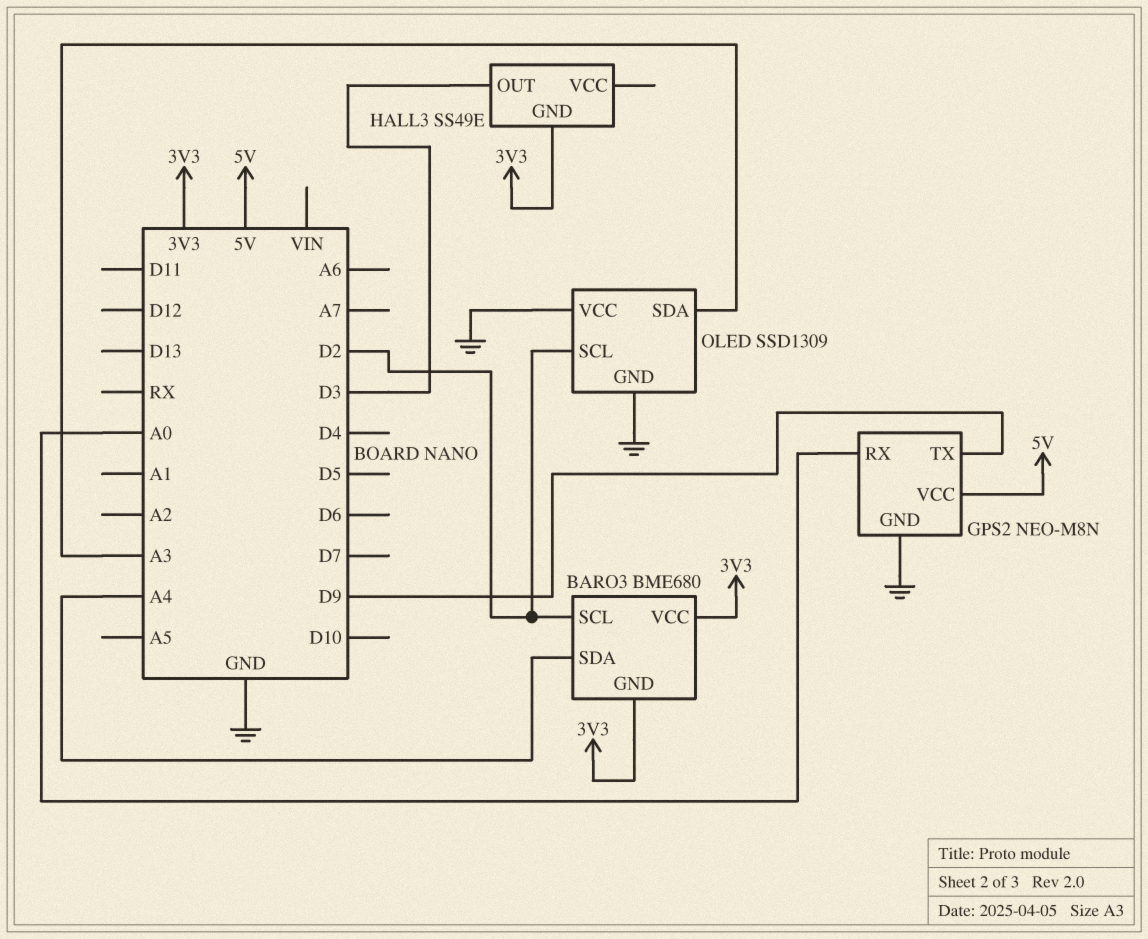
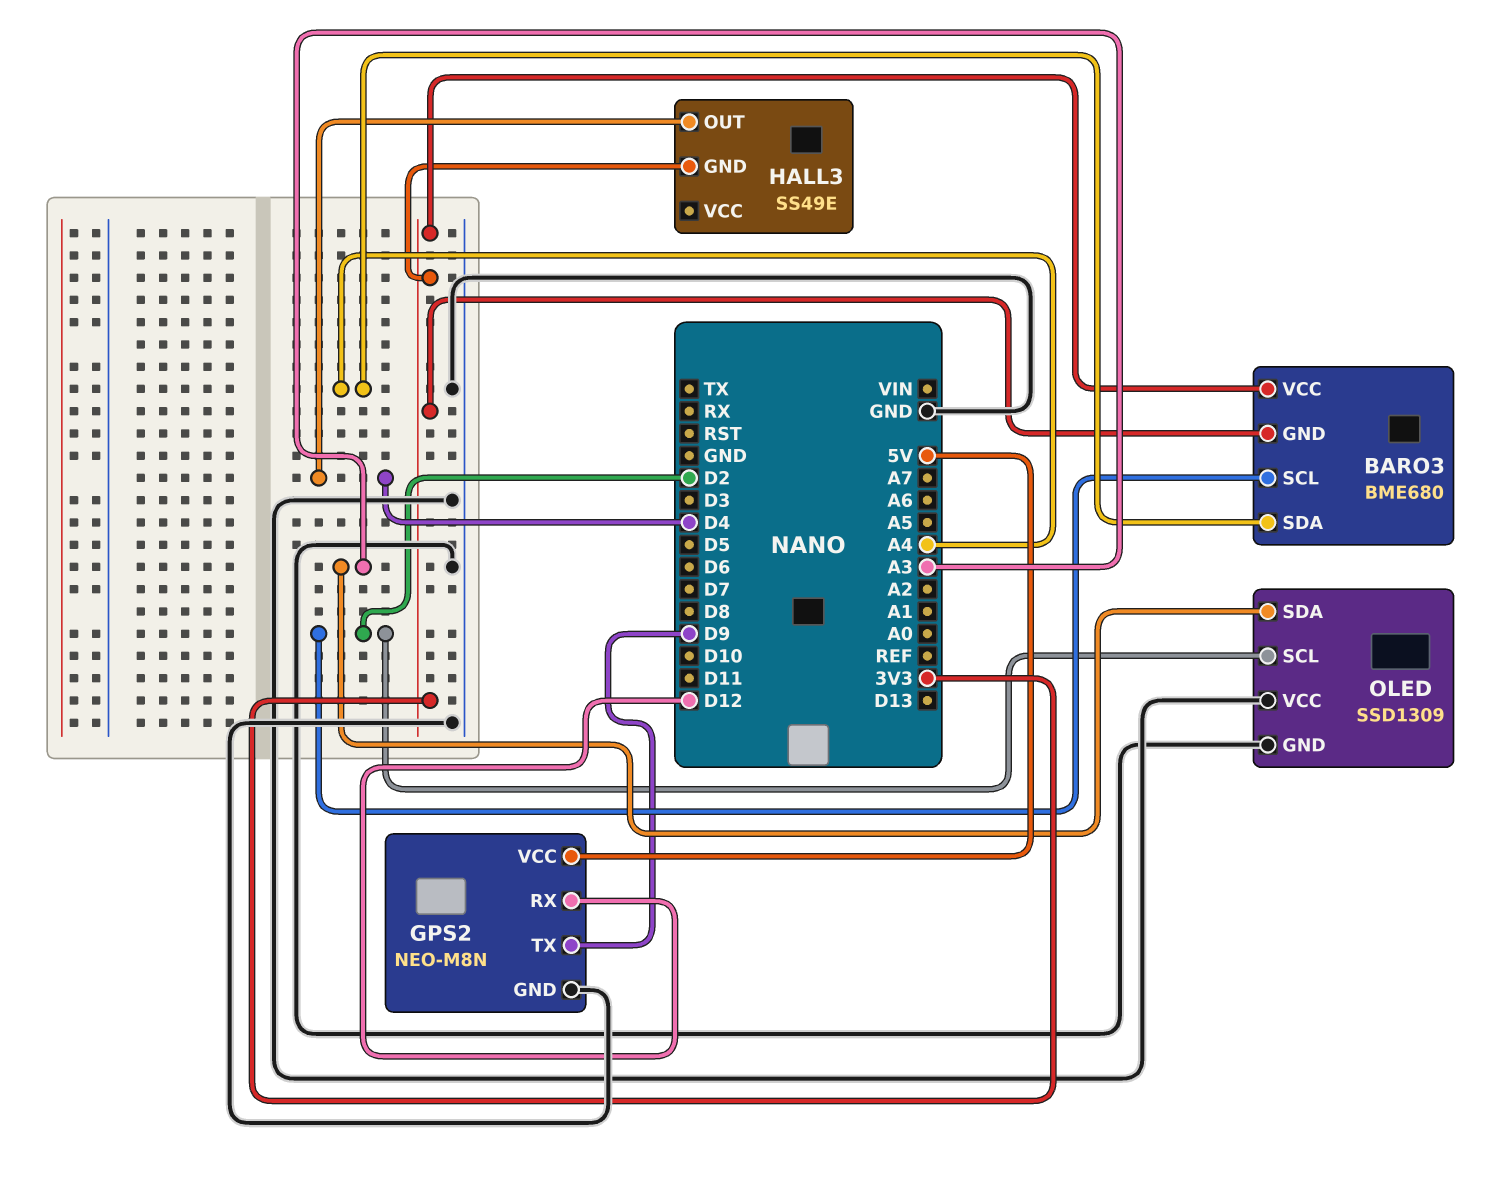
GPS2 pin RX: A0 -> D12
HALL3 pin OUT: D3 -> D4

